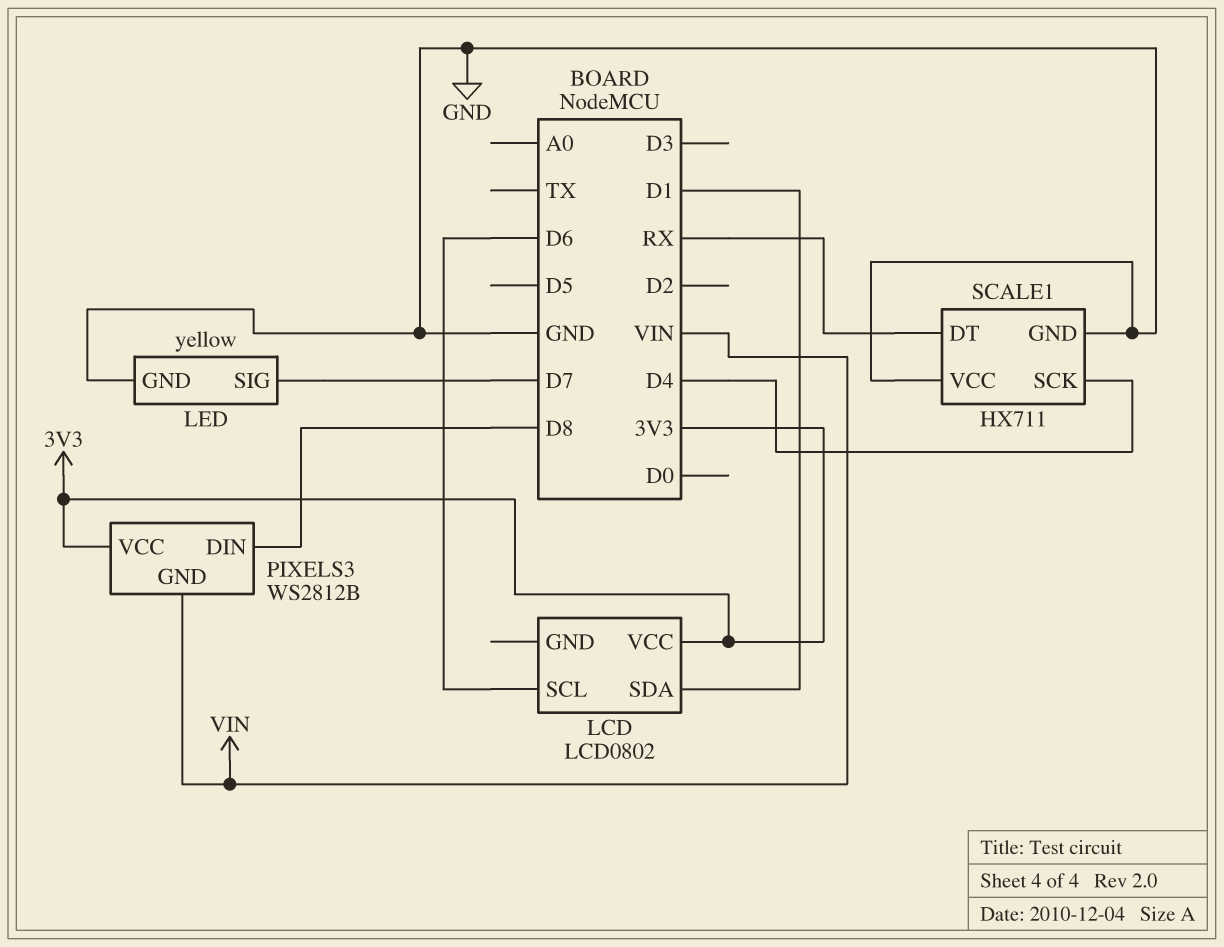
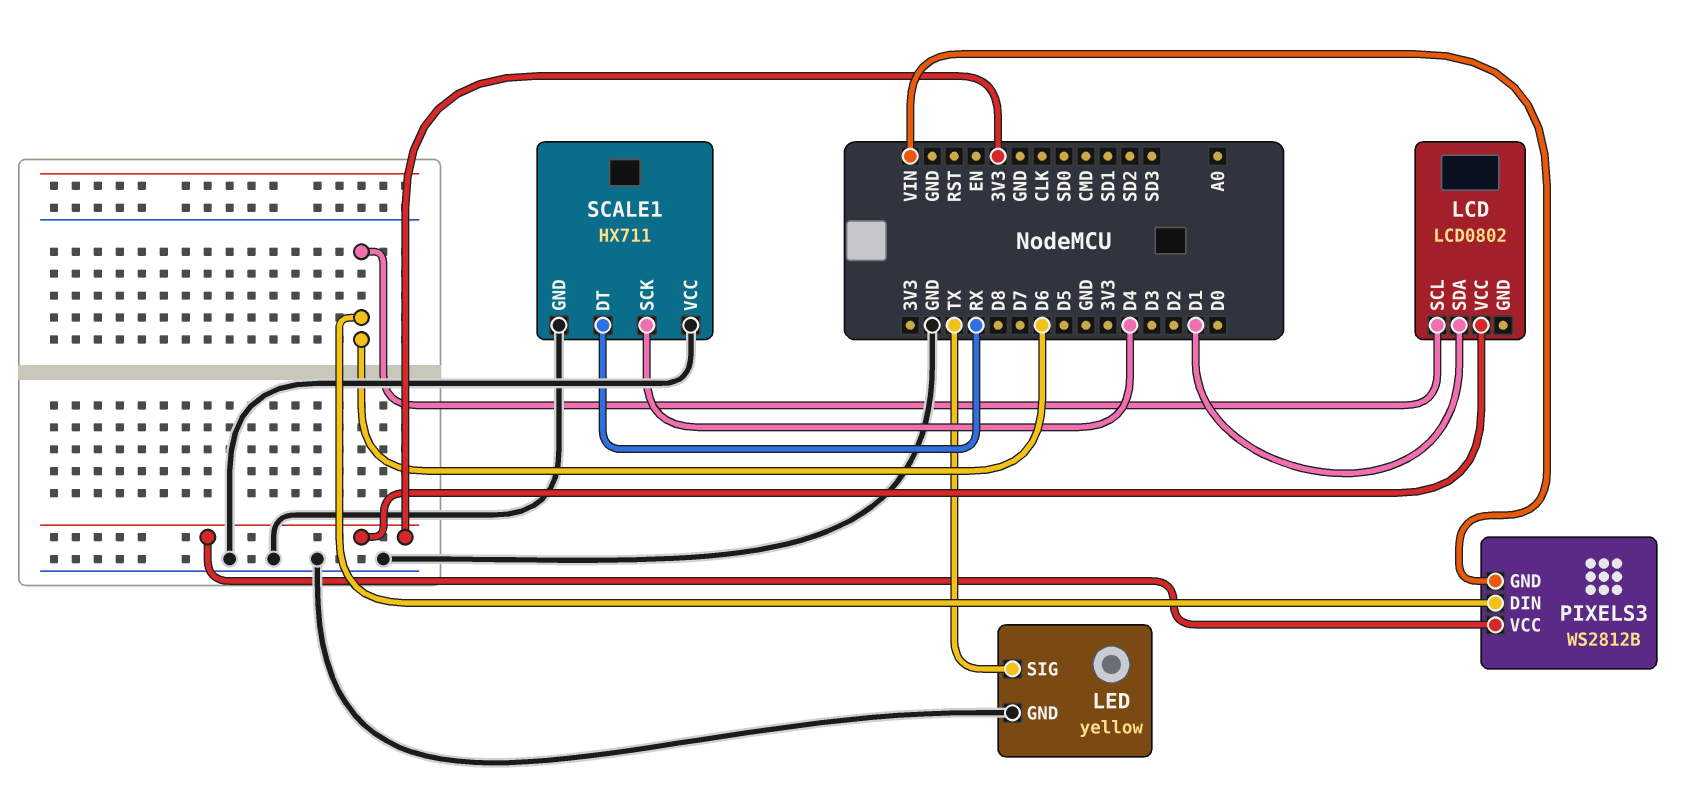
LED pin SIG: D7 -> TX
PIXELS3 pin DIN: D8 -> D6

